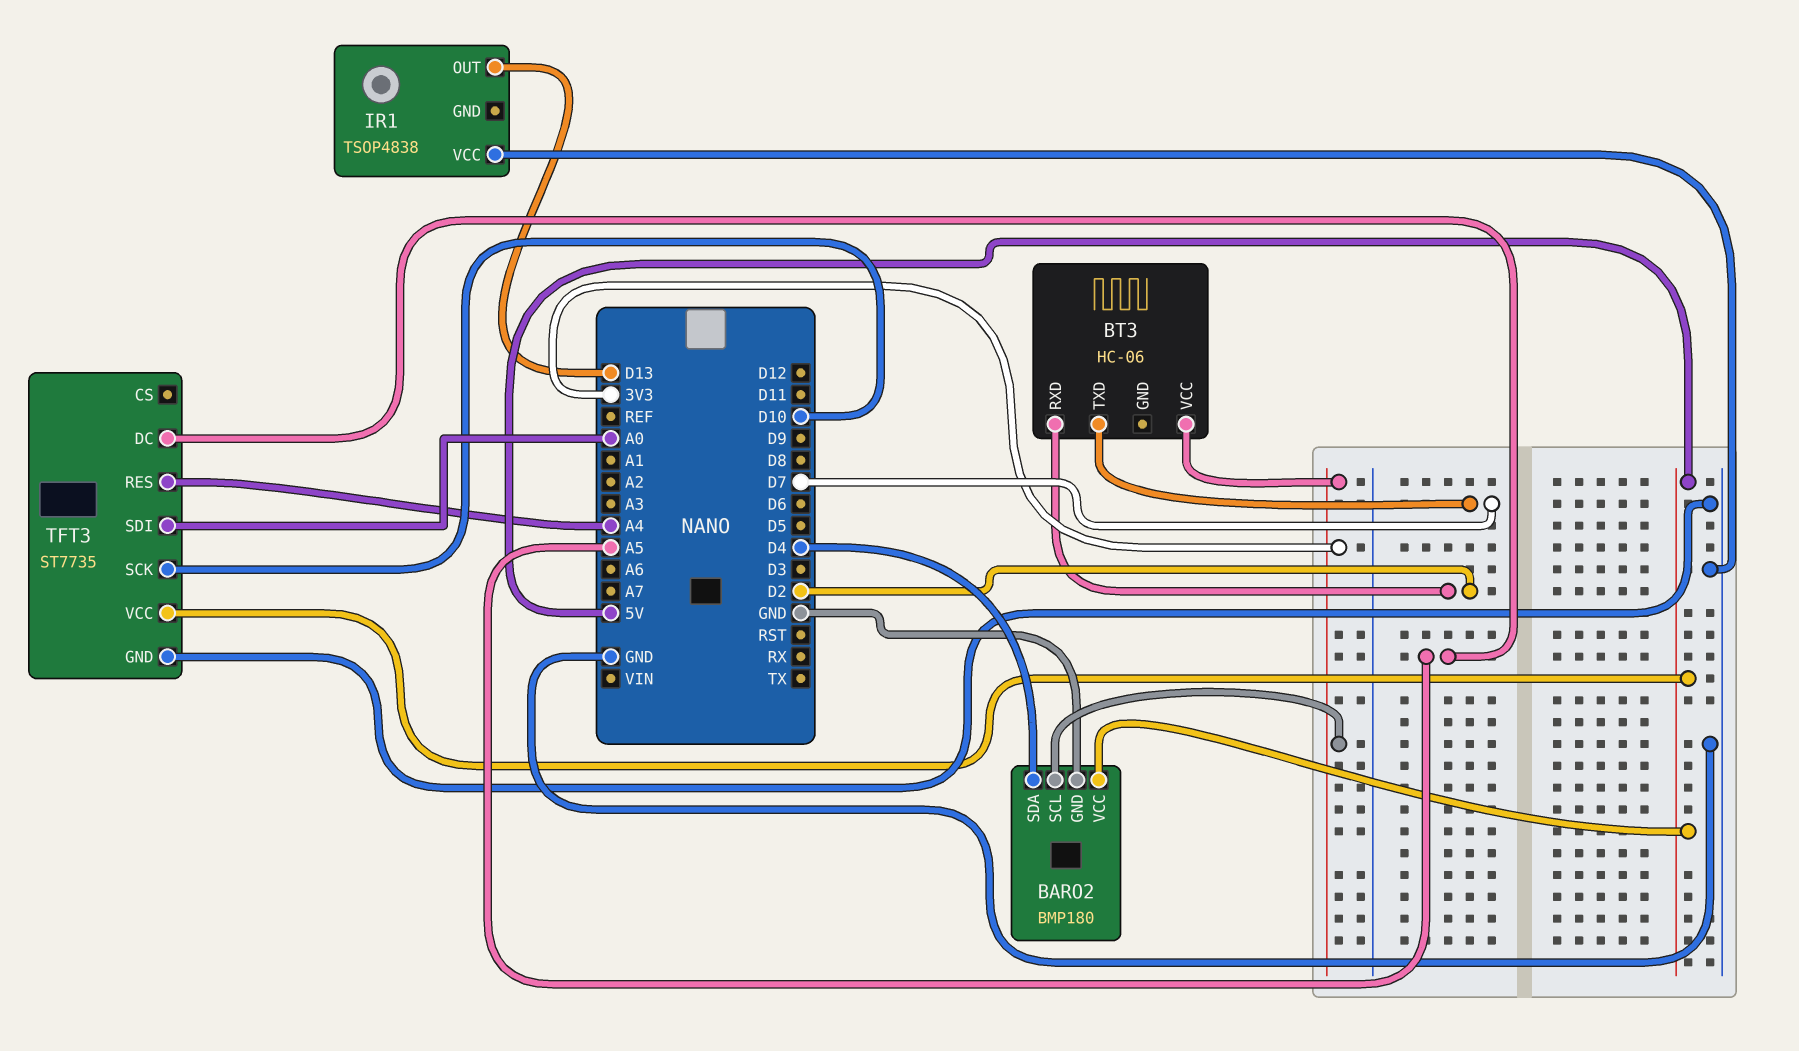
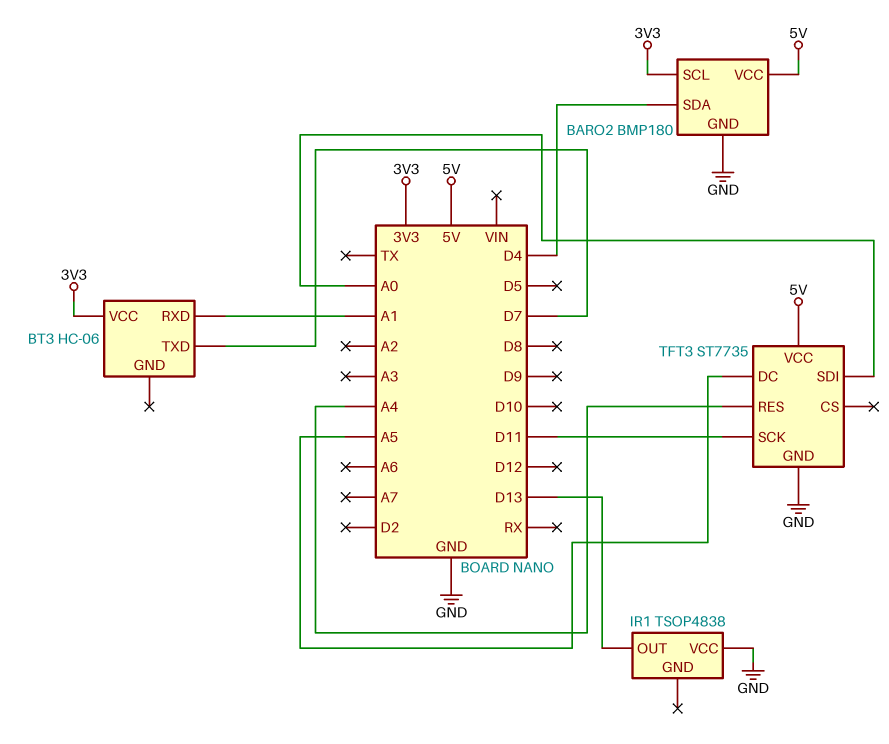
BT3 pin RXD: D2 -> A1
TFT3 pin SCK: D10 -> D11

